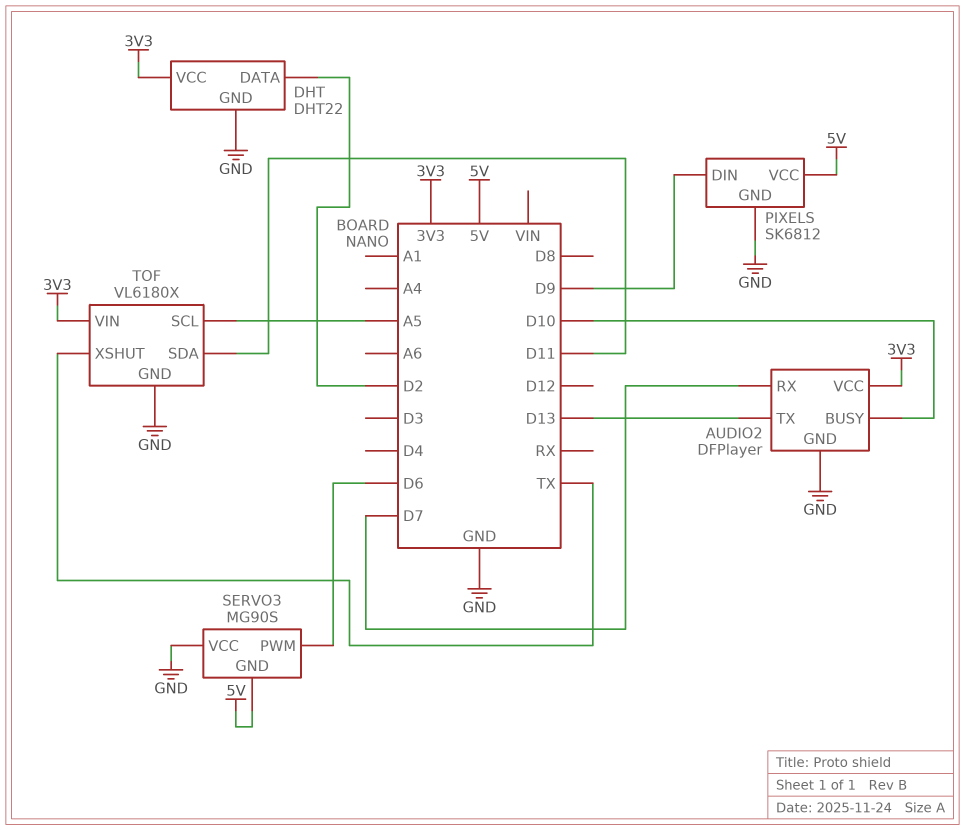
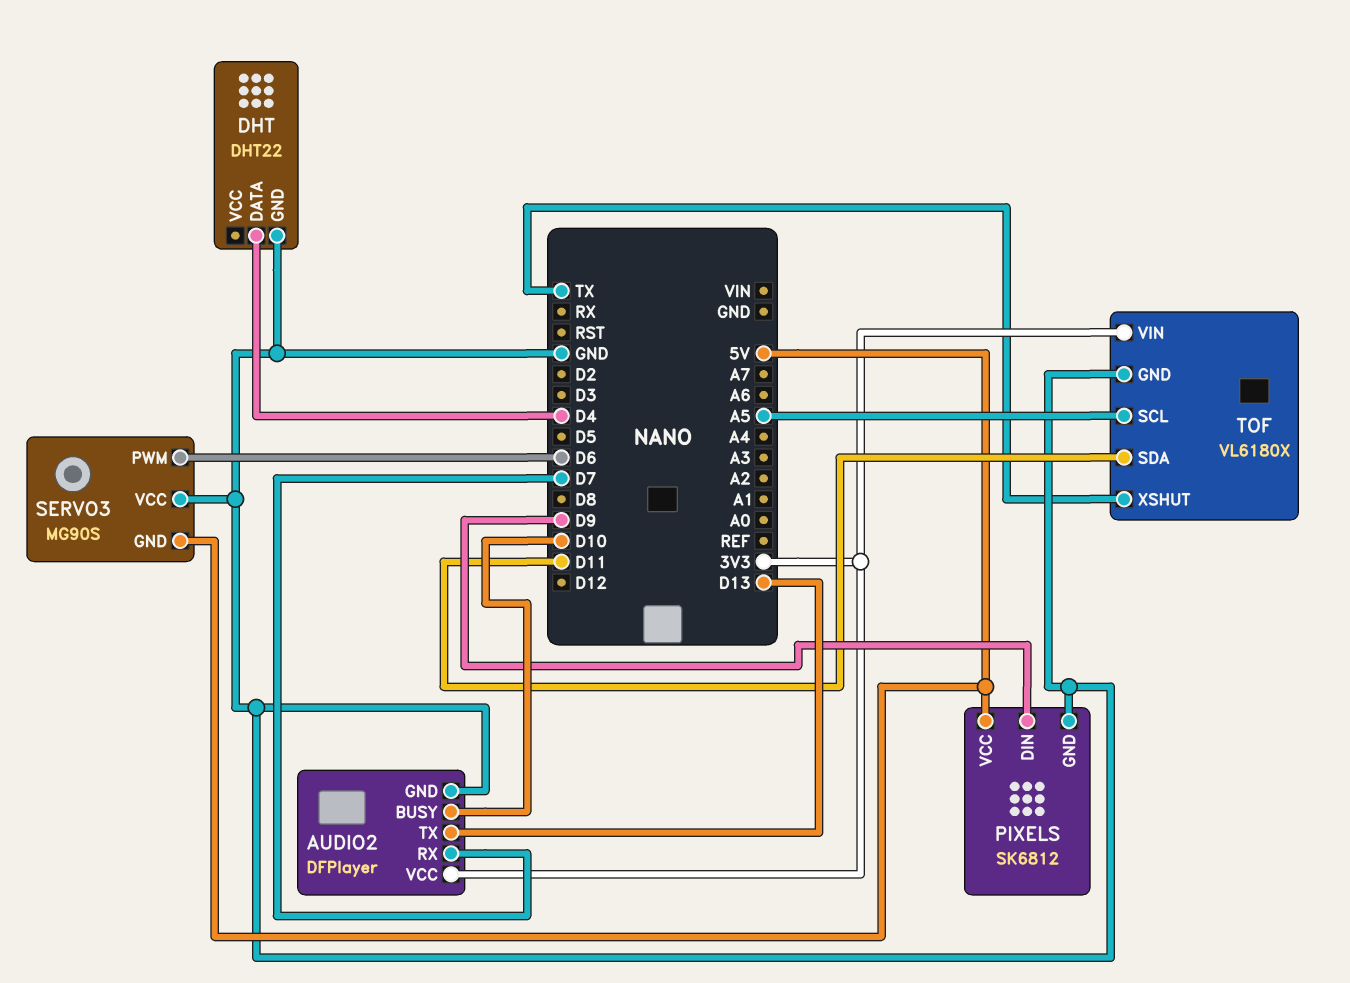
DHT pin DATA: D2 -> D4
DHT pin VCC: 3V3 -> none

